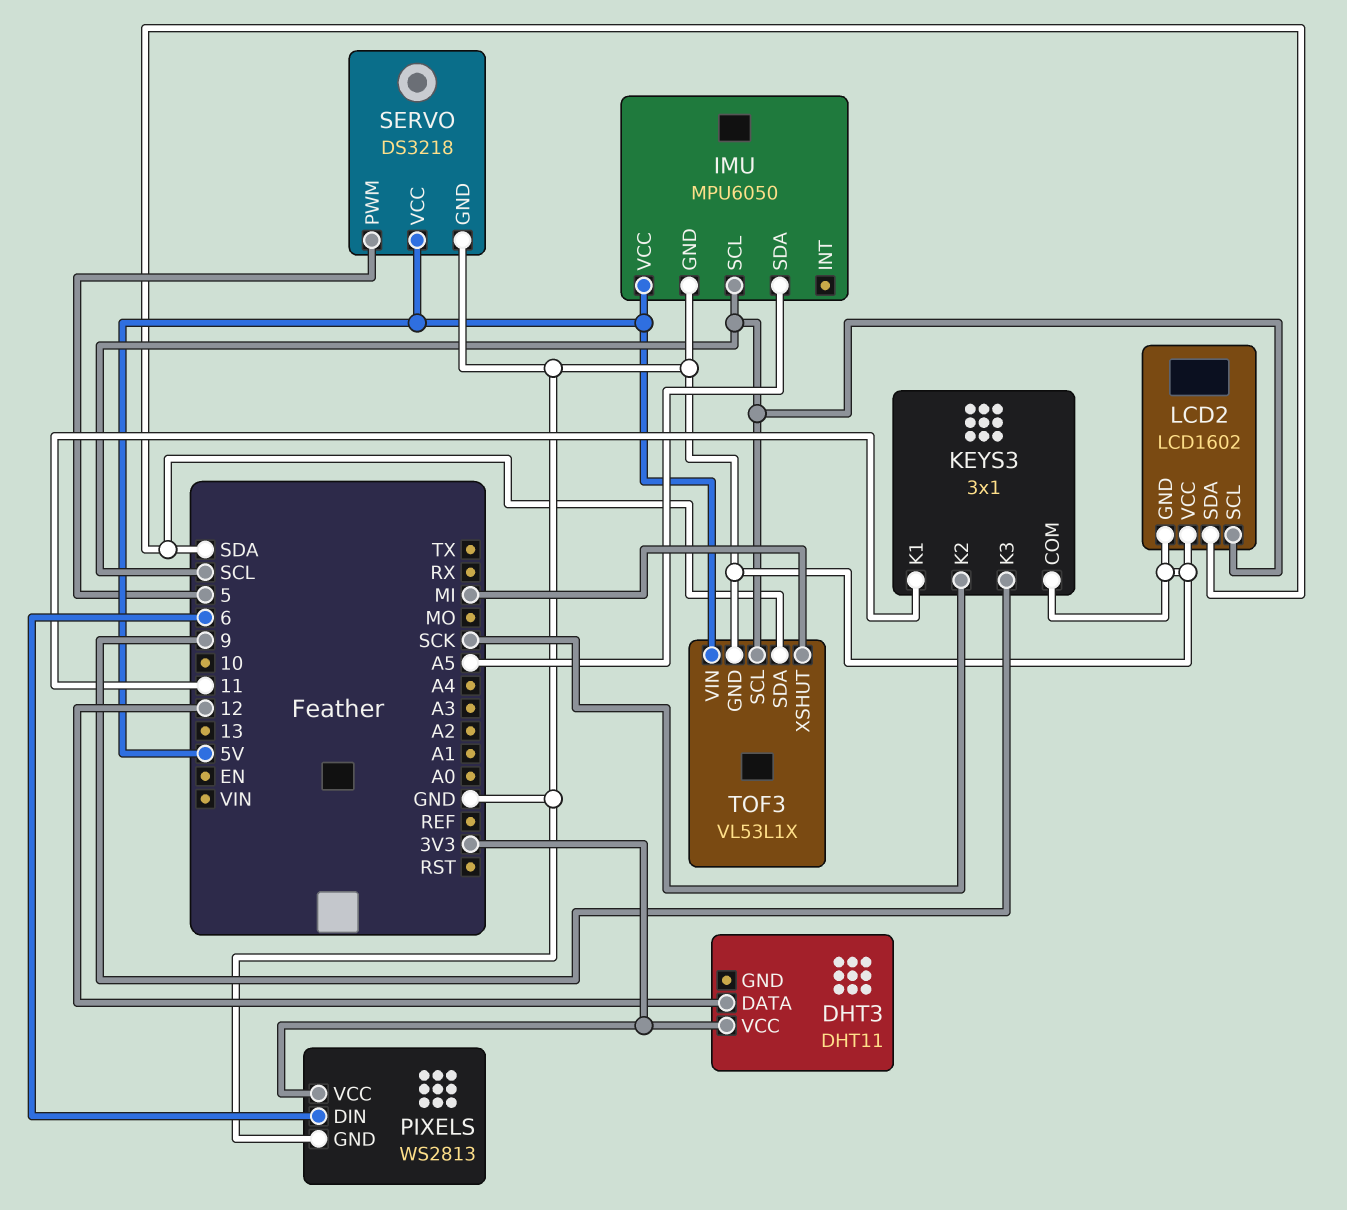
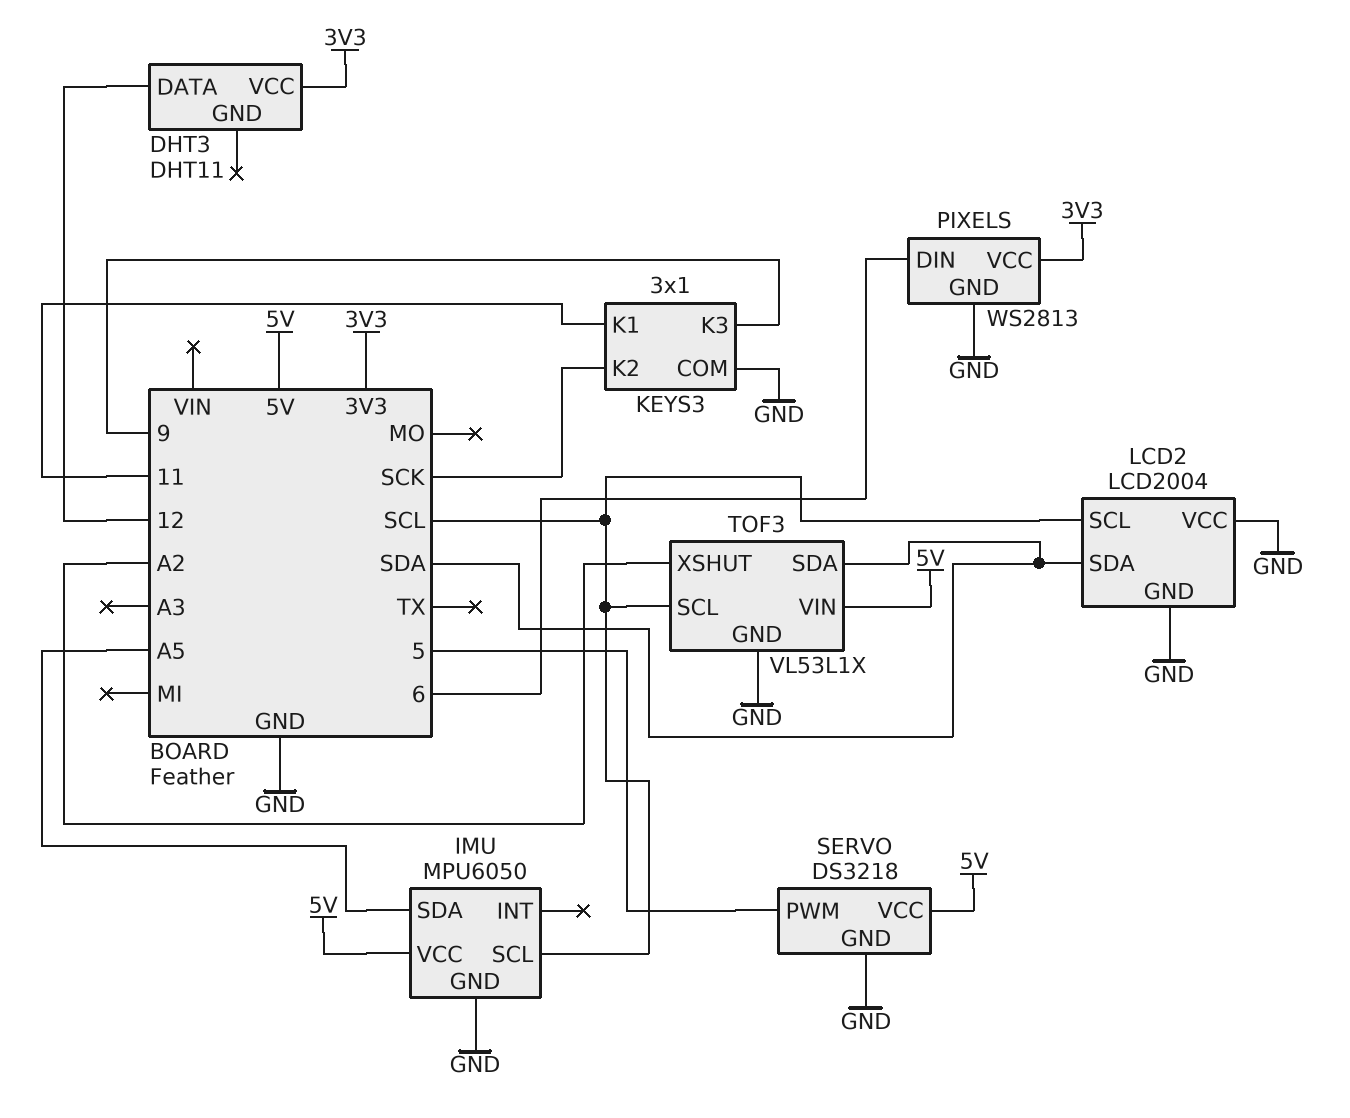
LCD2: LCD1602 -> LCD2004
TOF3 pin XSHUT: MI -> A2

